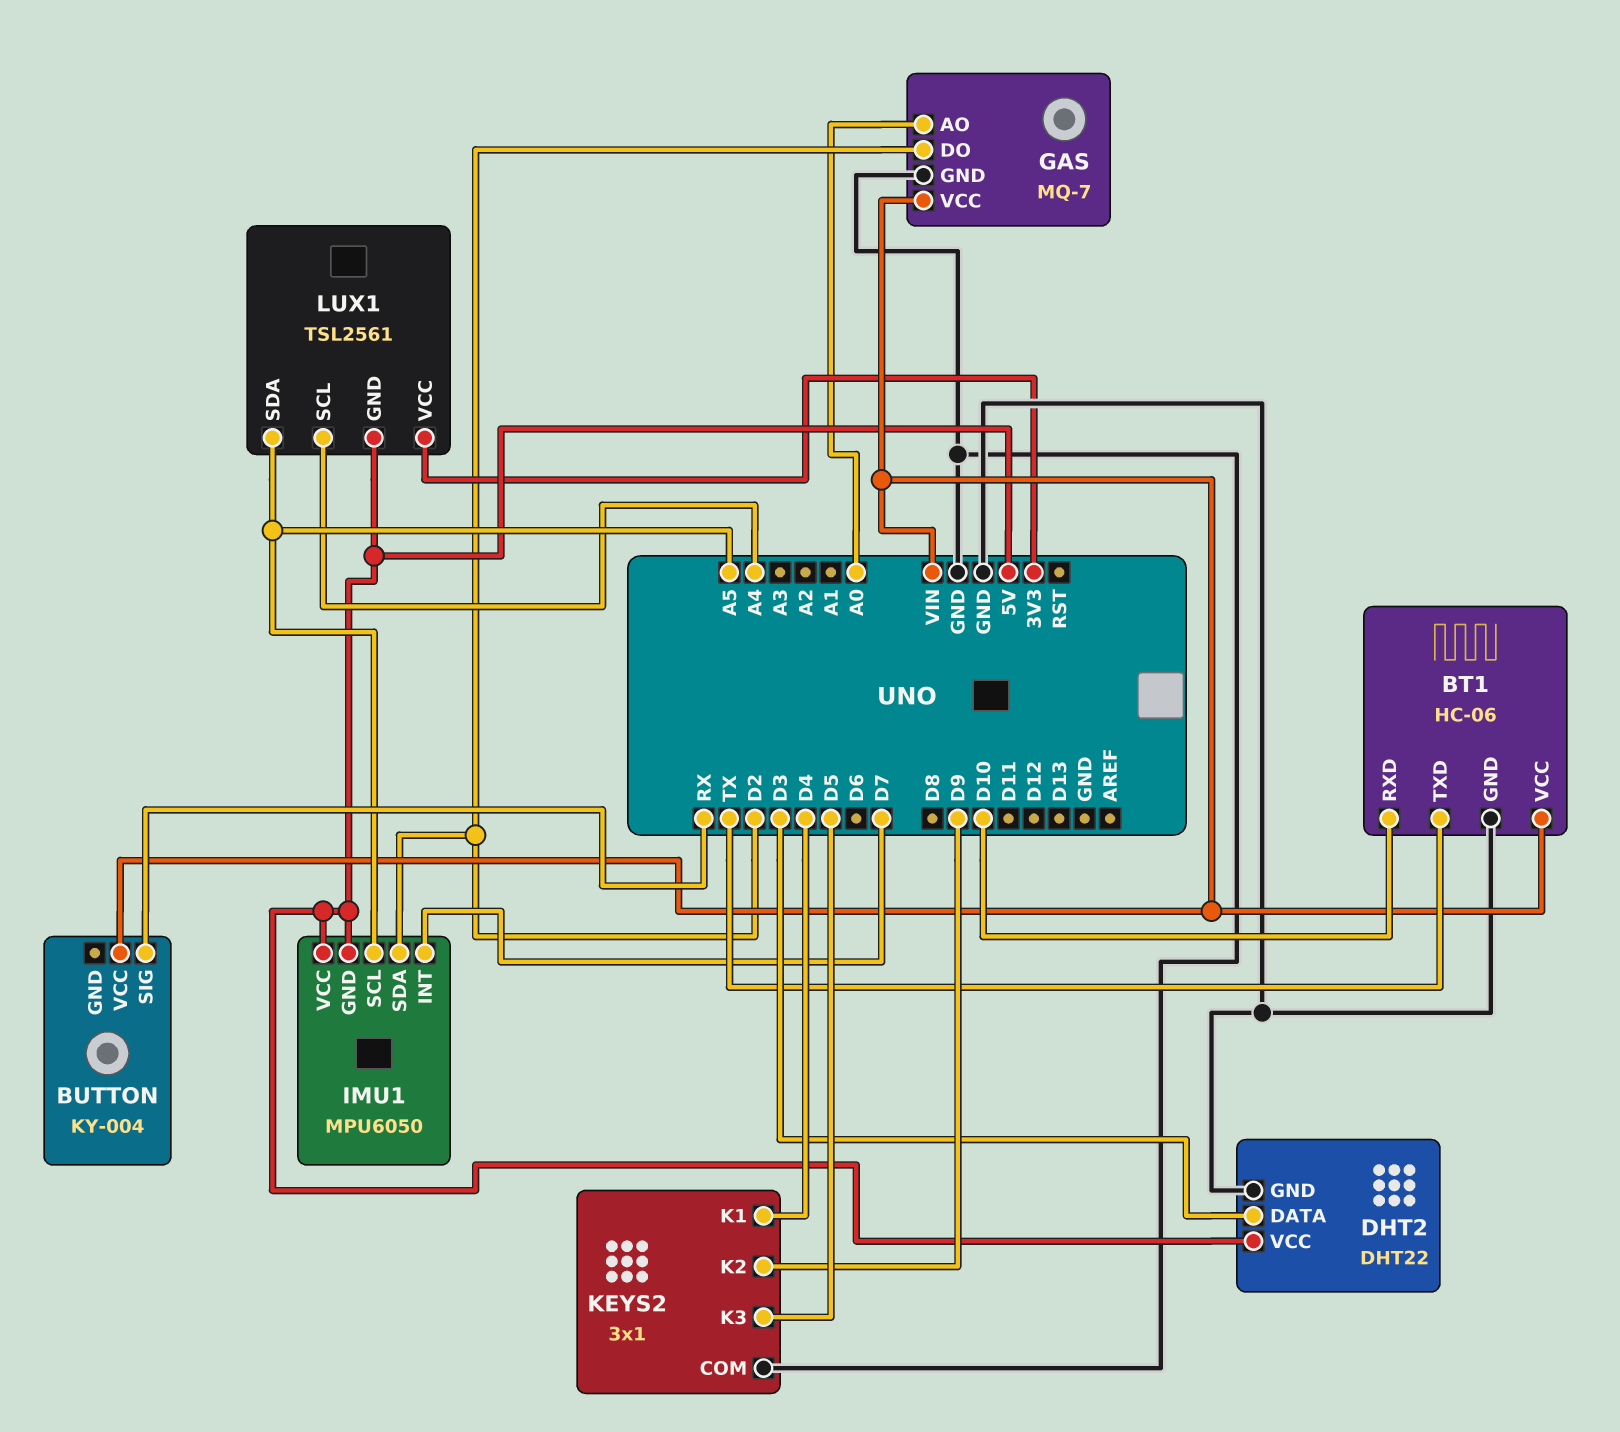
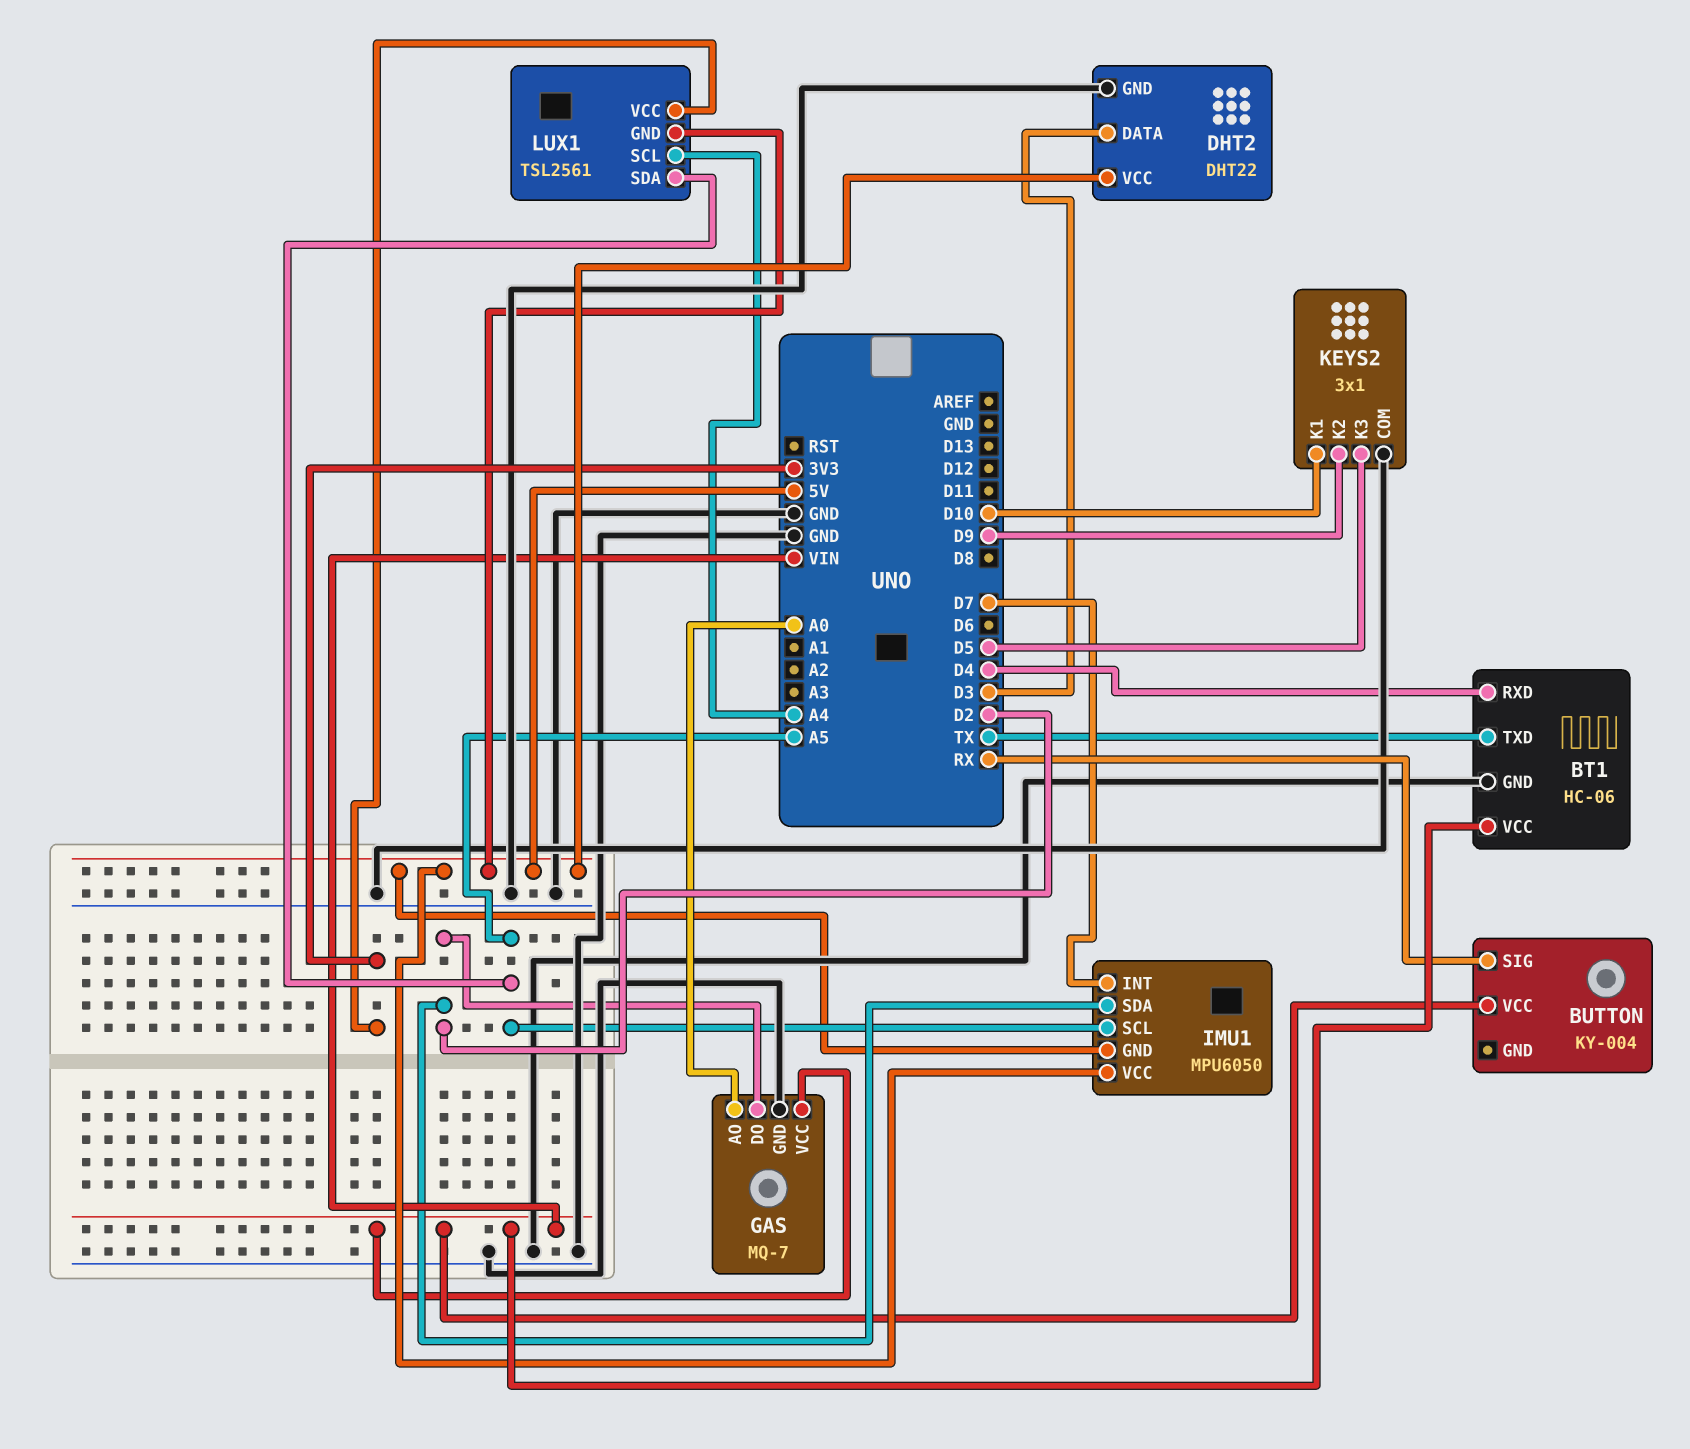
BT1 pin RXD: D10 -> D4
KEYS2 pin K1: D4 -> D10

